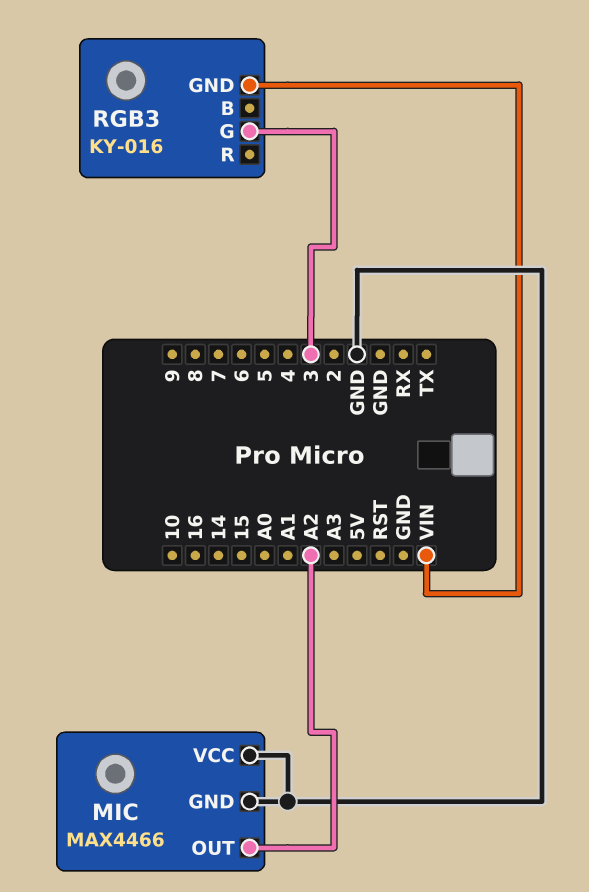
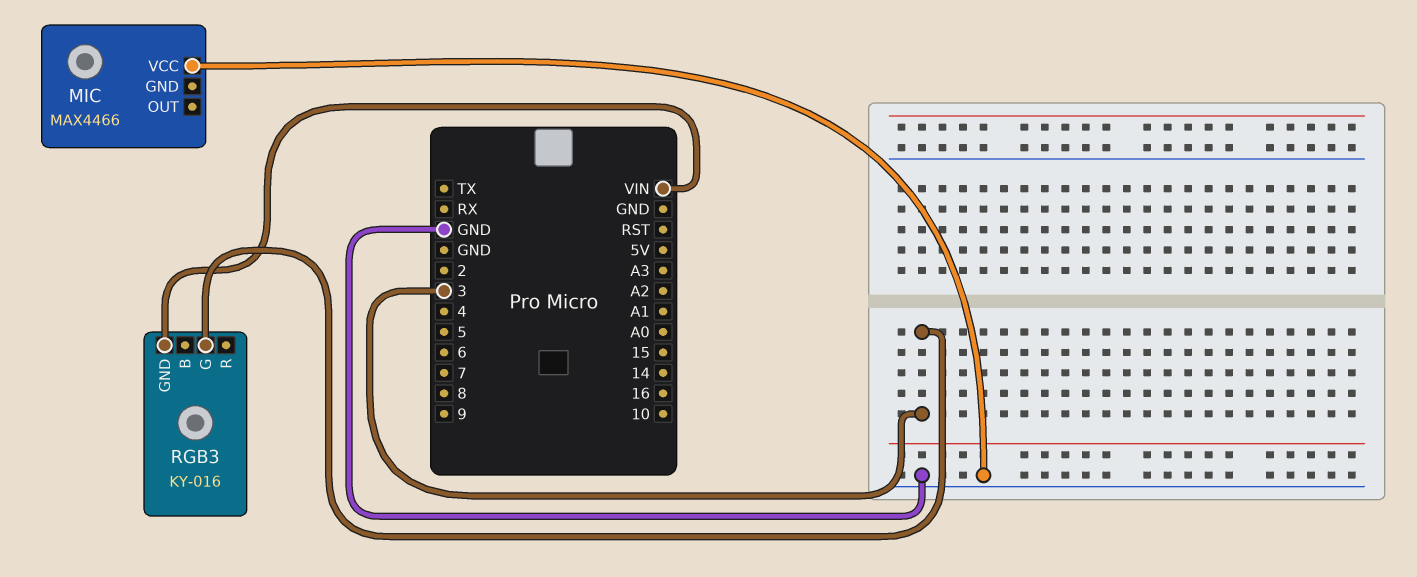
MIC pin GND: GND -> none
MIC pin OUT: A2 -> none

